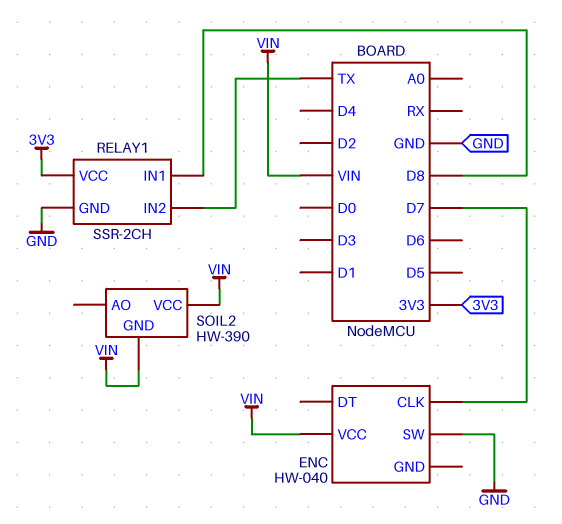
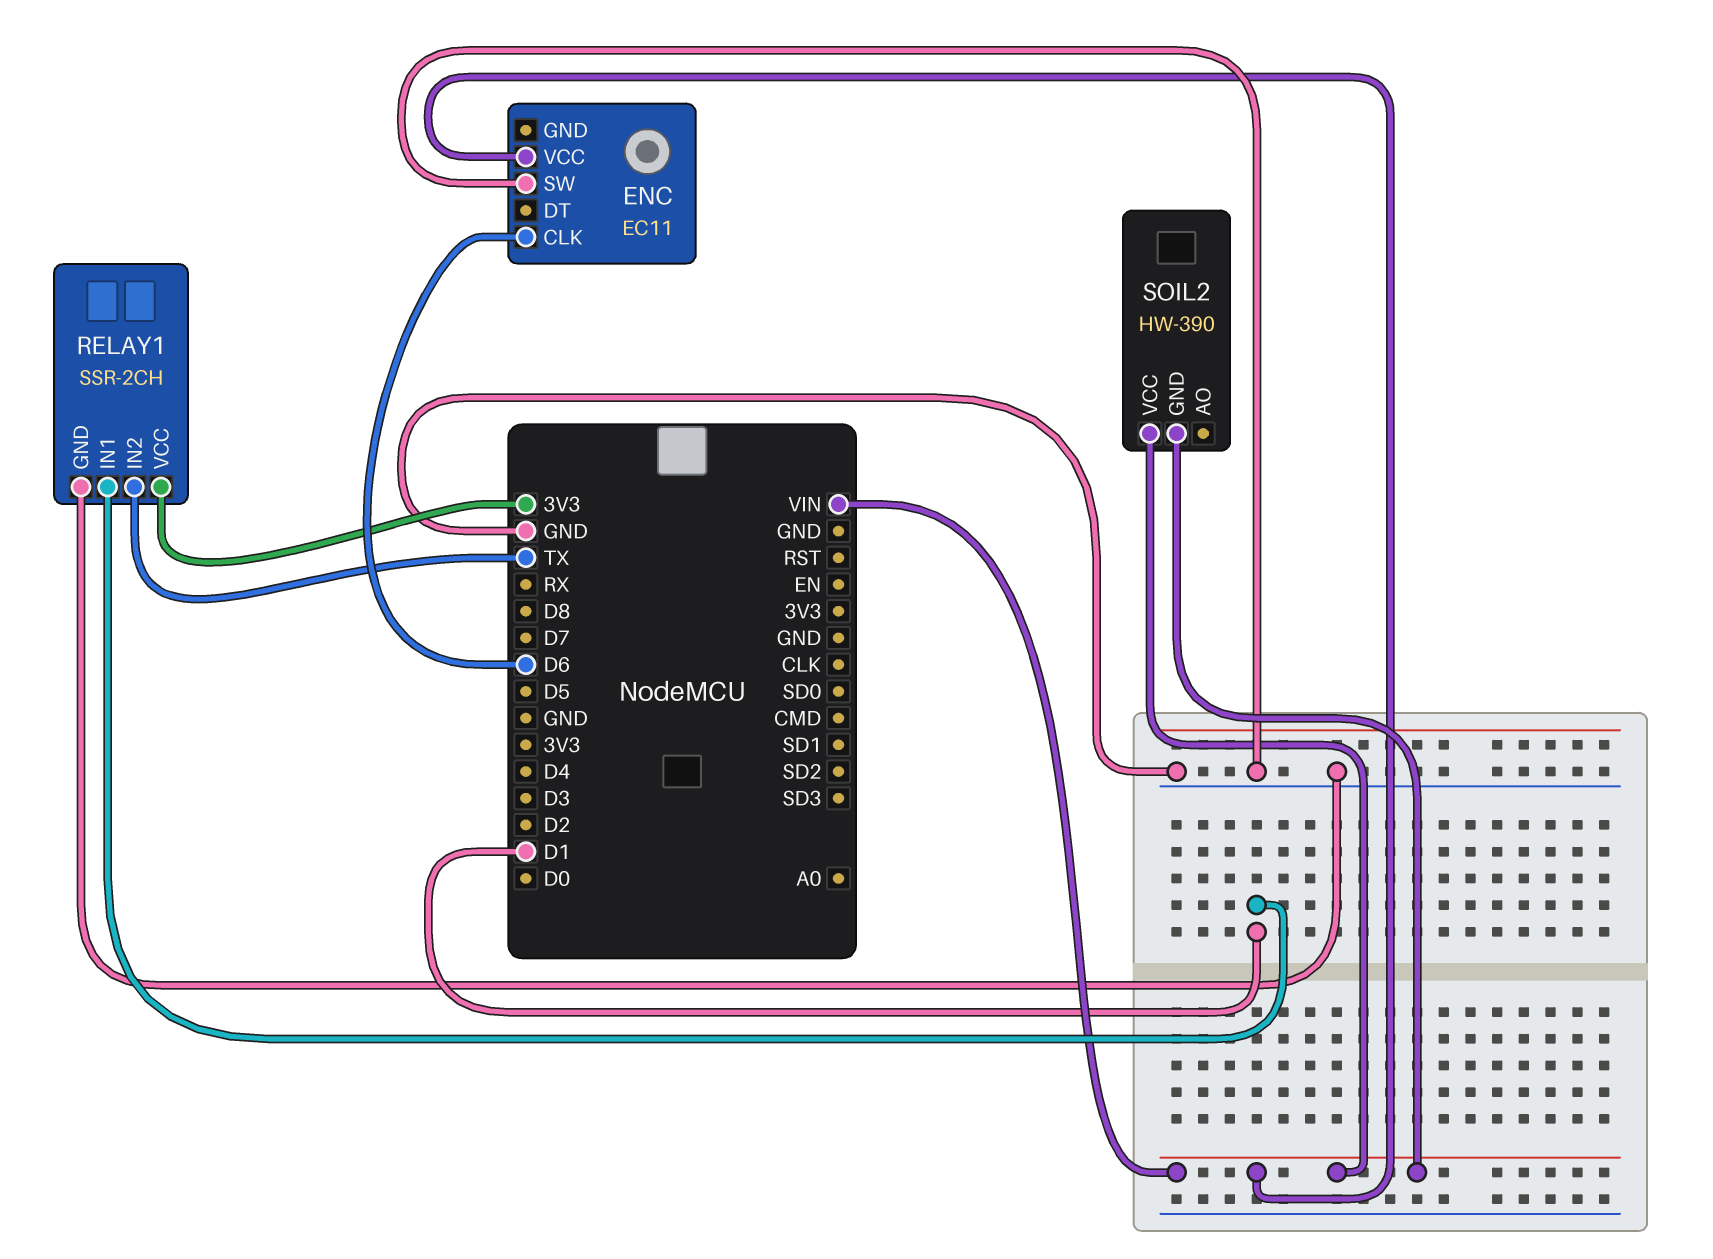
ENC: HW-040 -> EC11
ENC pin CLK: D7 -> D6
RELAY1 pin IN1: D8 -> D1

